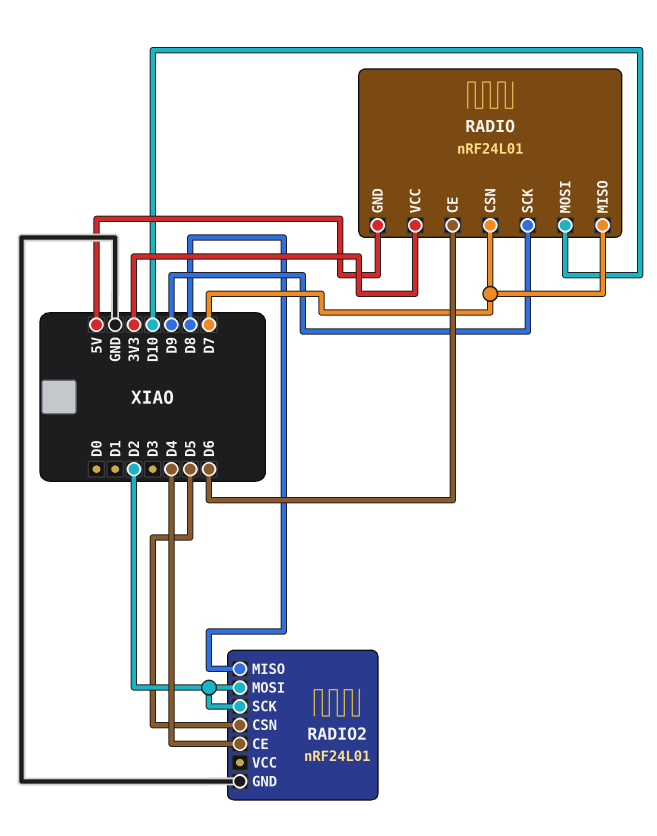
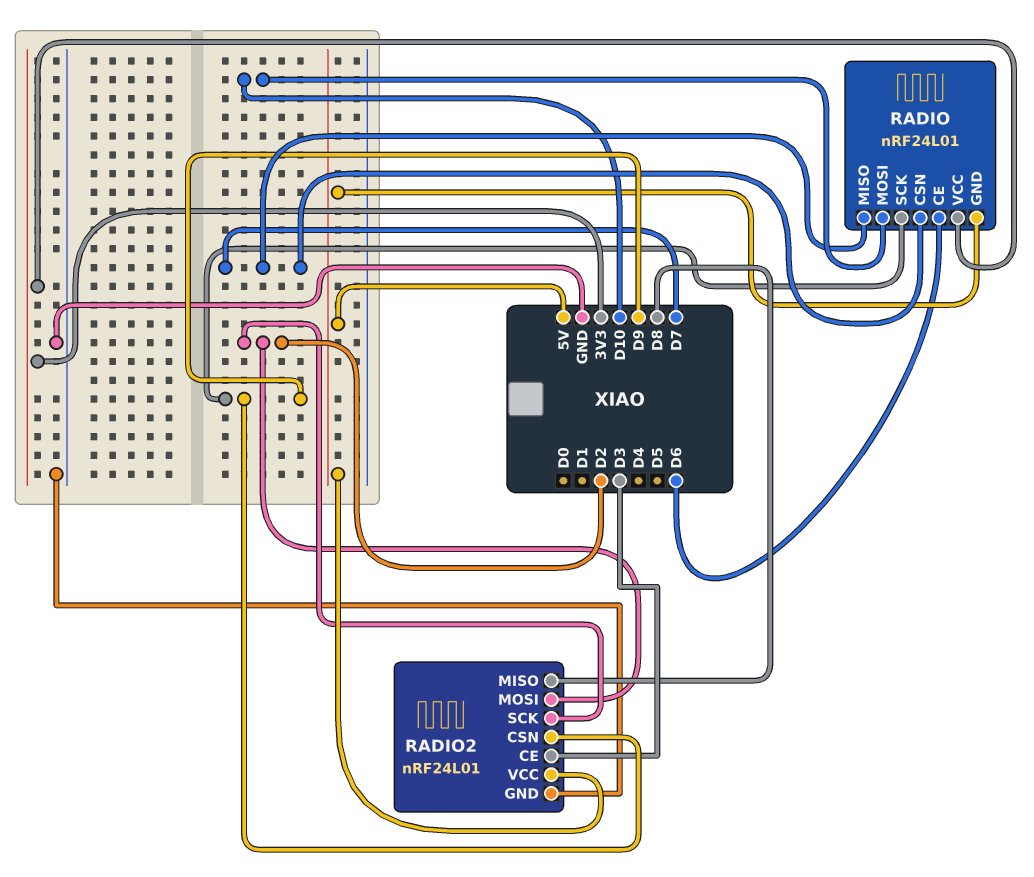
RADIO2 pin CE: D4 -> D3
RADIO2 pin CSN: D5 -> D9
RADIO2 pin VCC: none -> 5V

